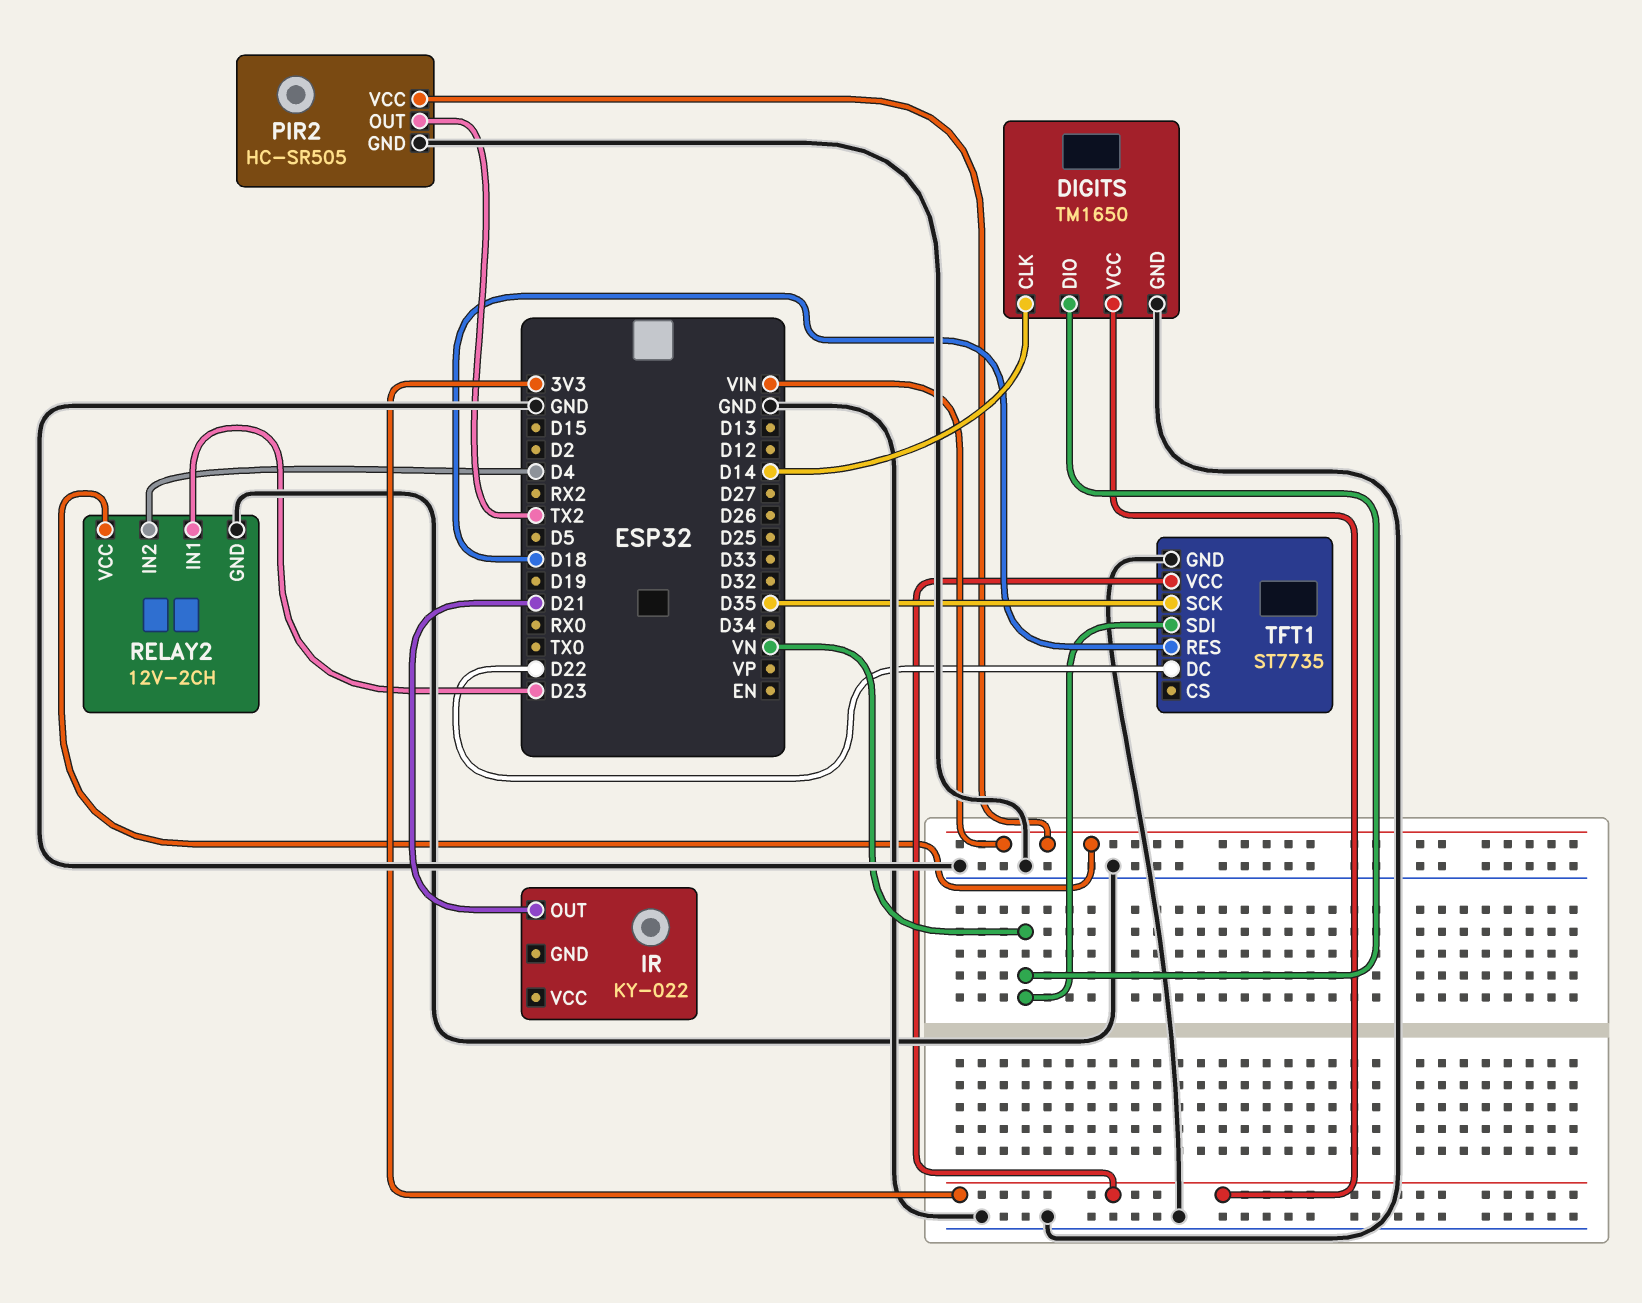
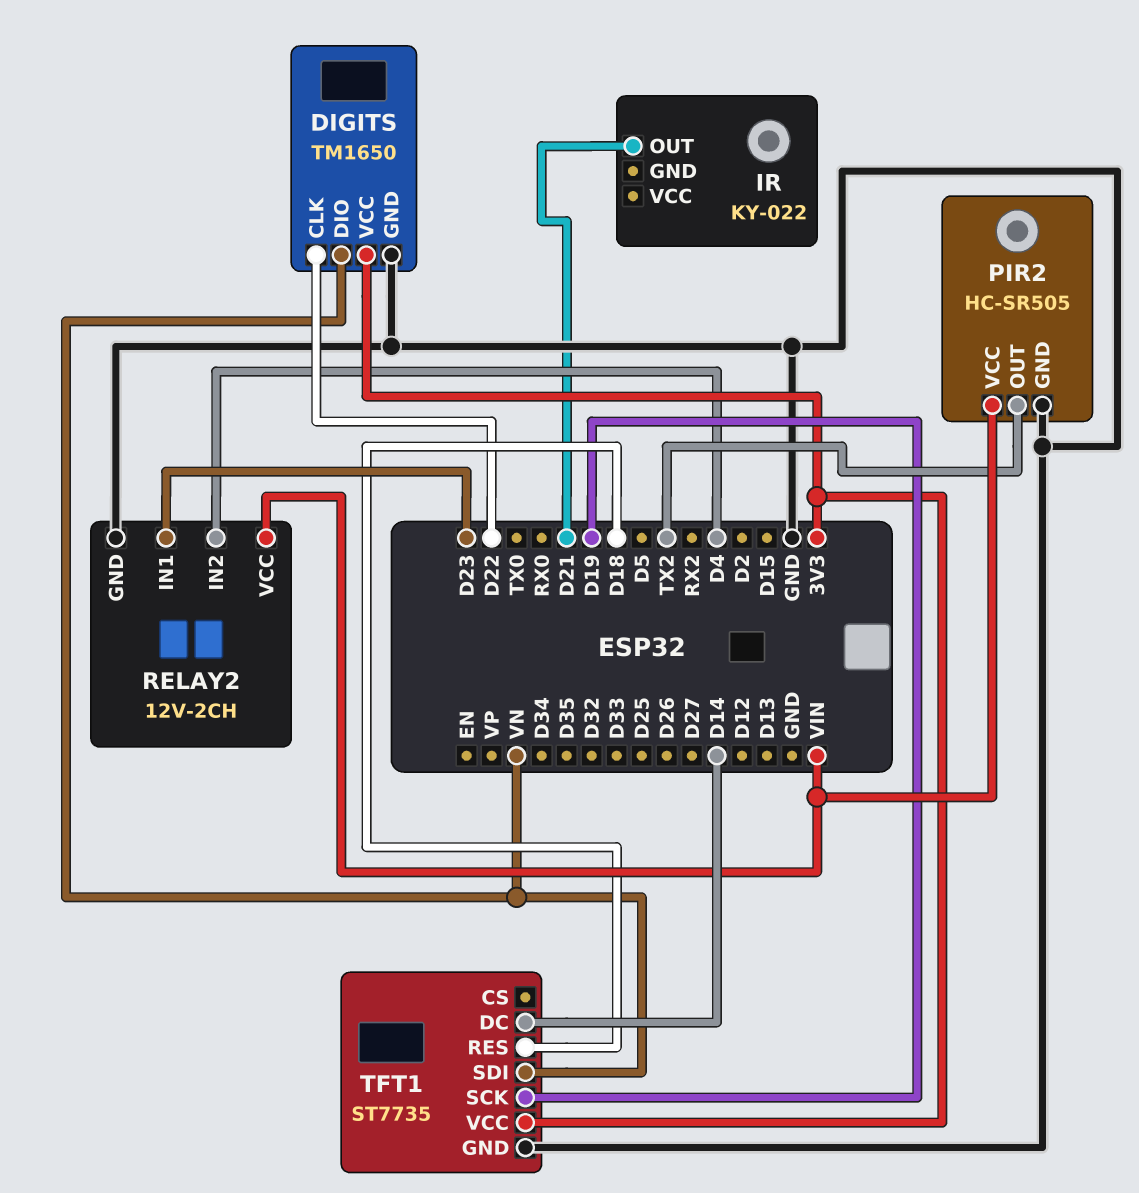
DIGITS pin CLK: D14 -> D22
TFT1 pin DC: D22 -> D14
TFT1 pin SCK: D35 -> D19

